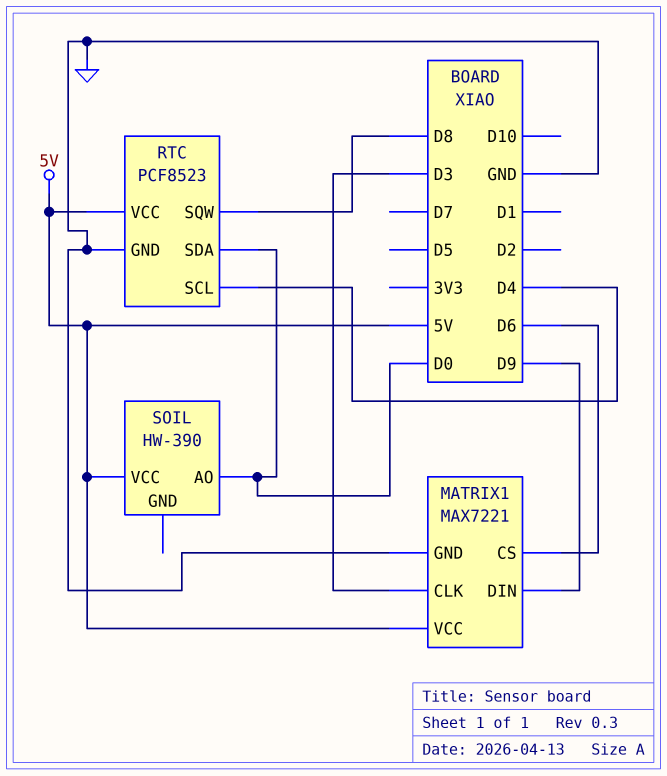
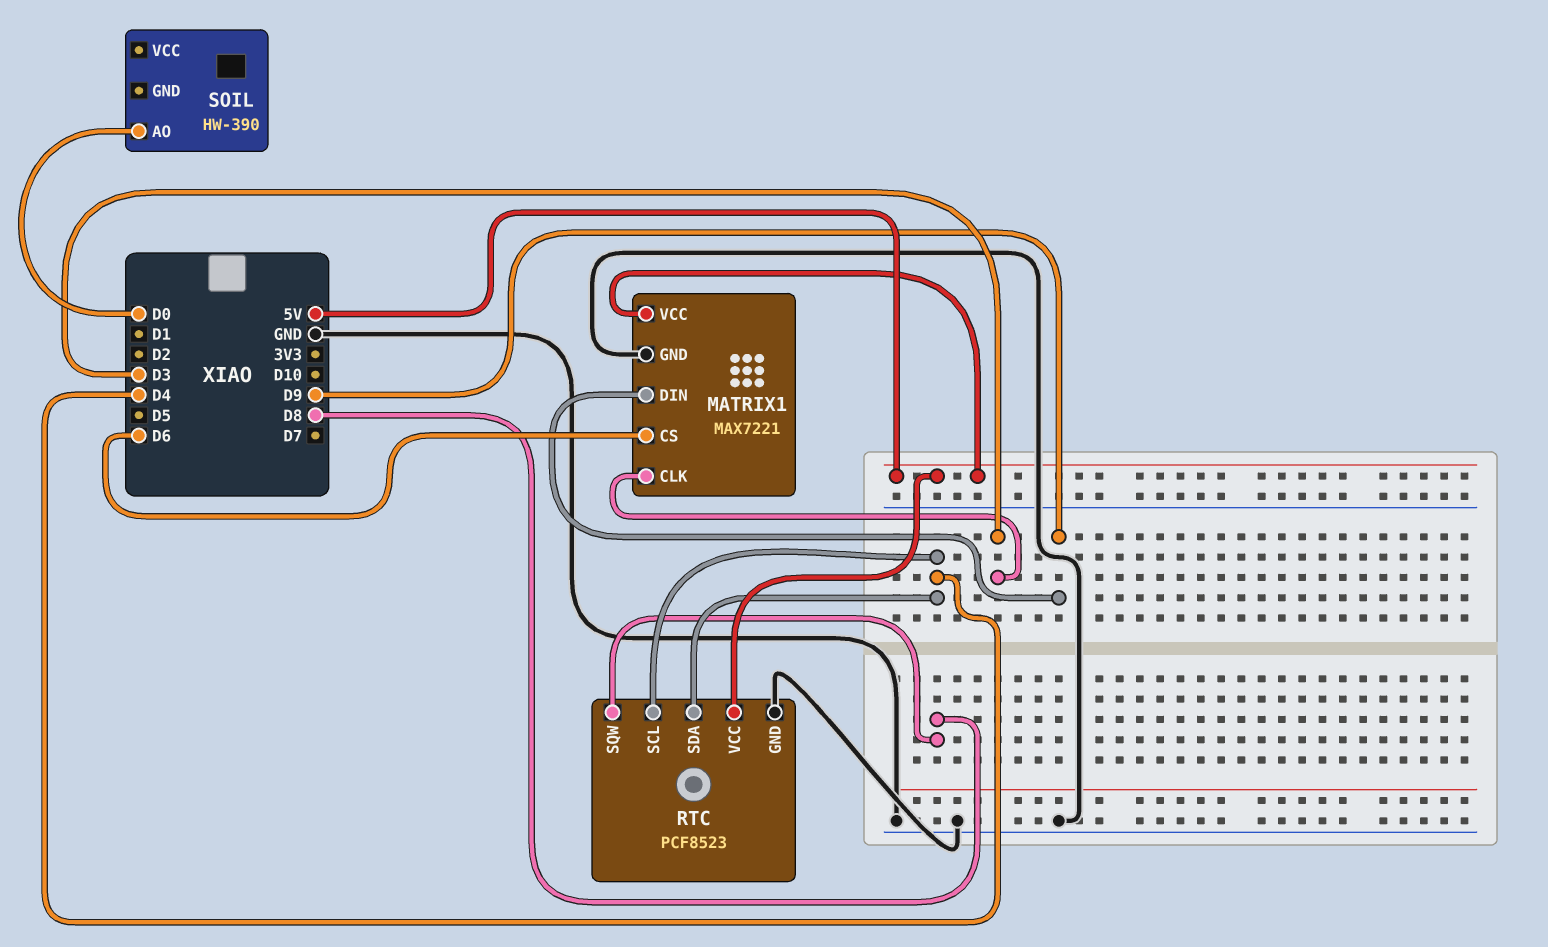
RTC pin SDA: D0 -> D4
SOIL pin VCC: 5V -> none

